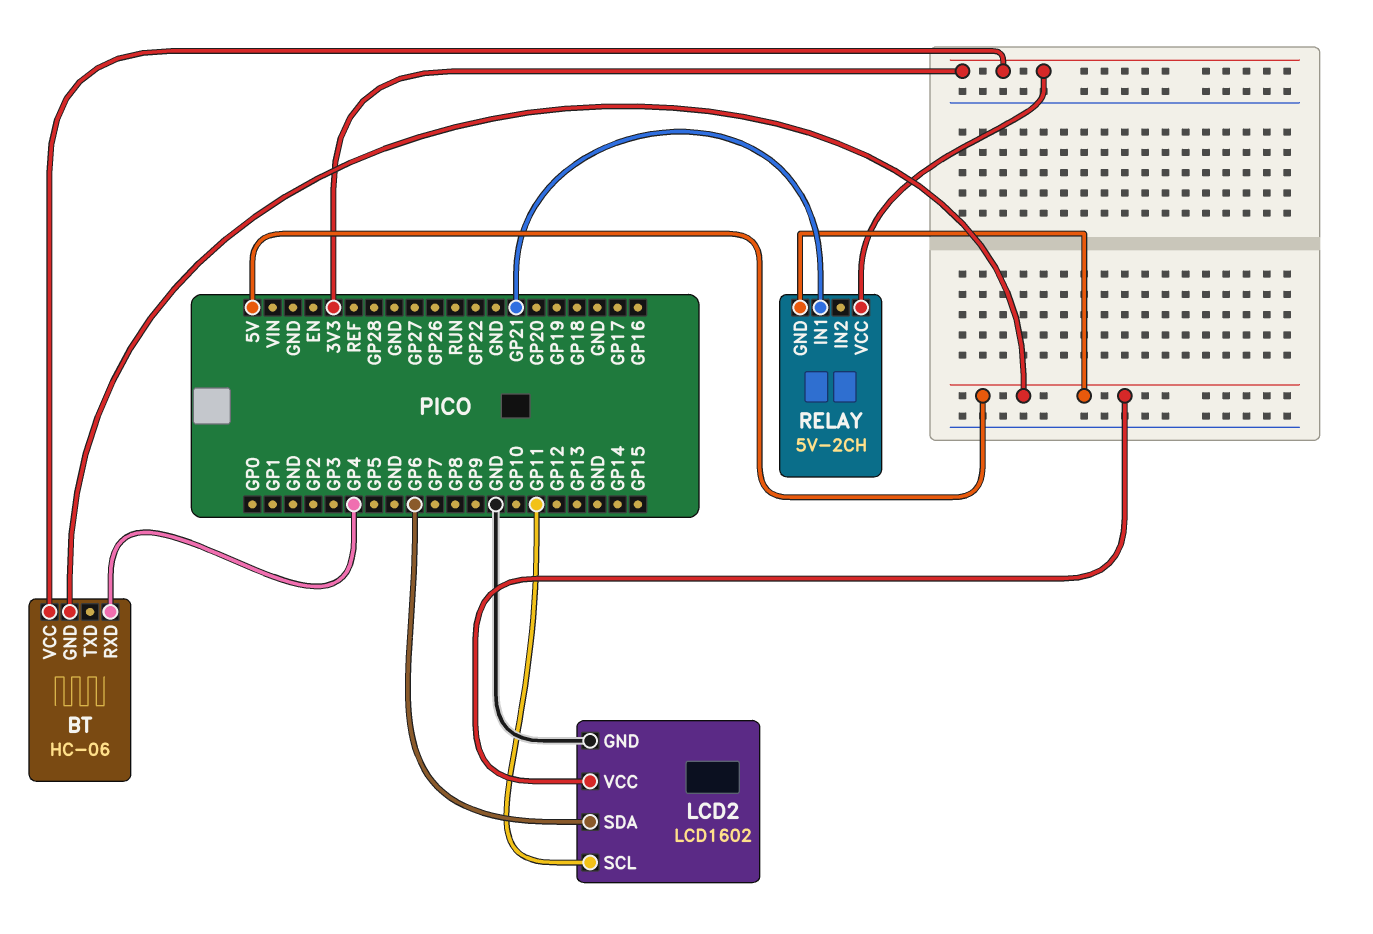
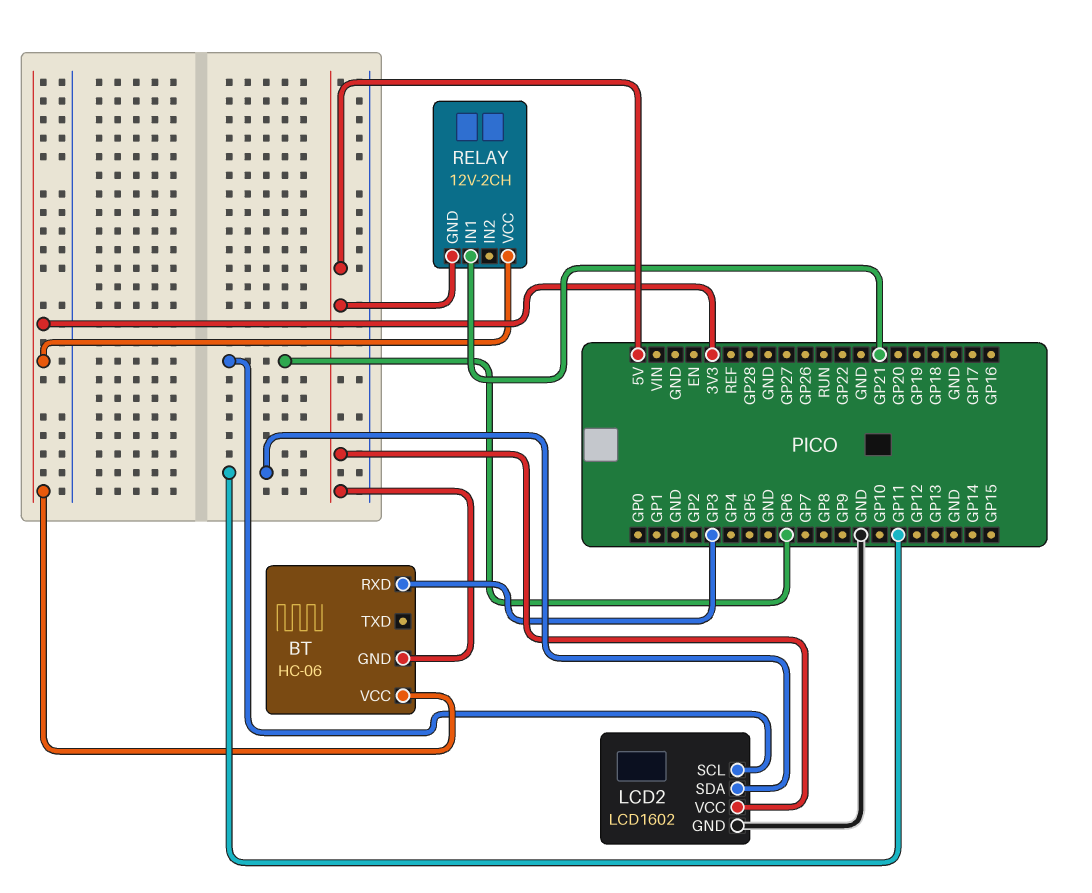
BT pin RXD: GP4 -> GP3
LCD2 pin SCL: GP11 -> GP6
LCD2 pin SDA: GP6 -> GP11
RELAY: 5V-2CH -> 12V-2CH

